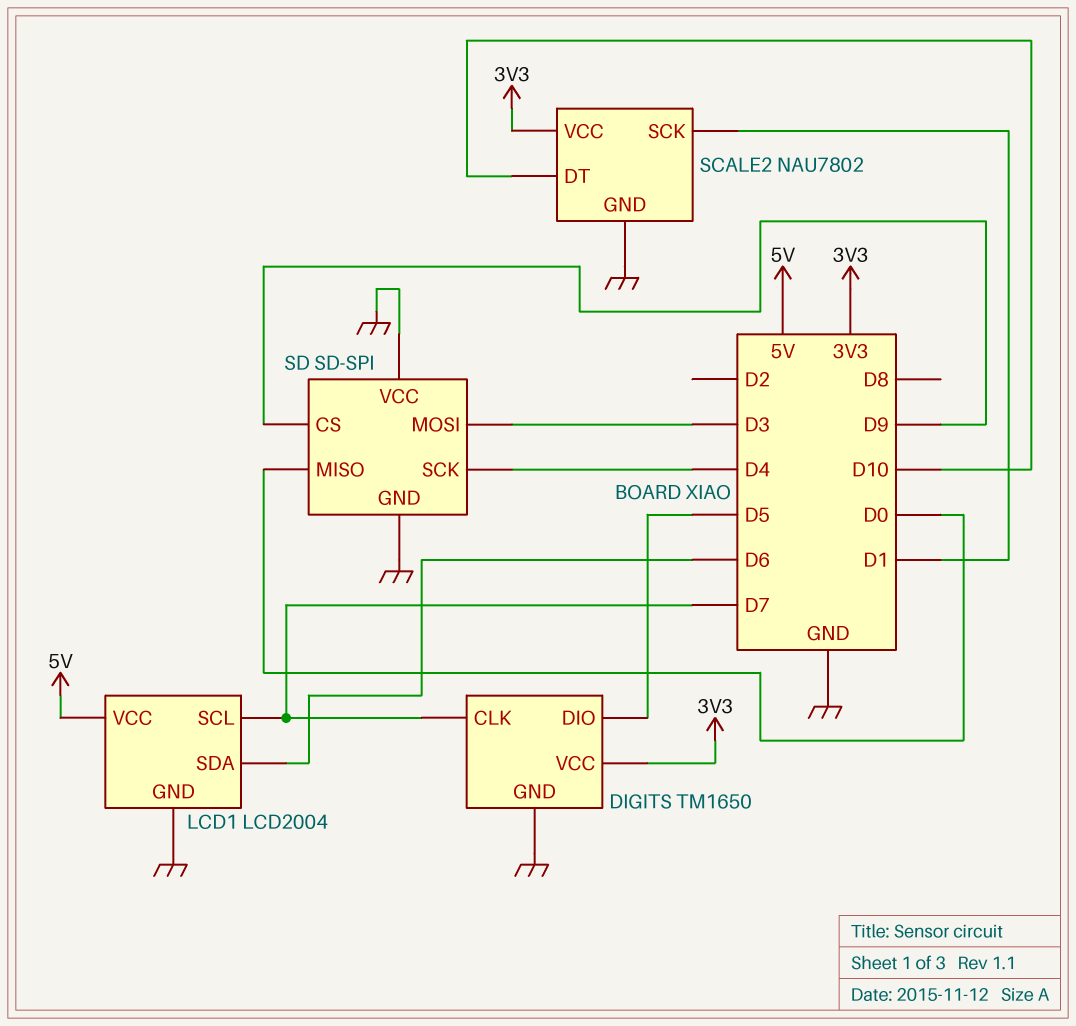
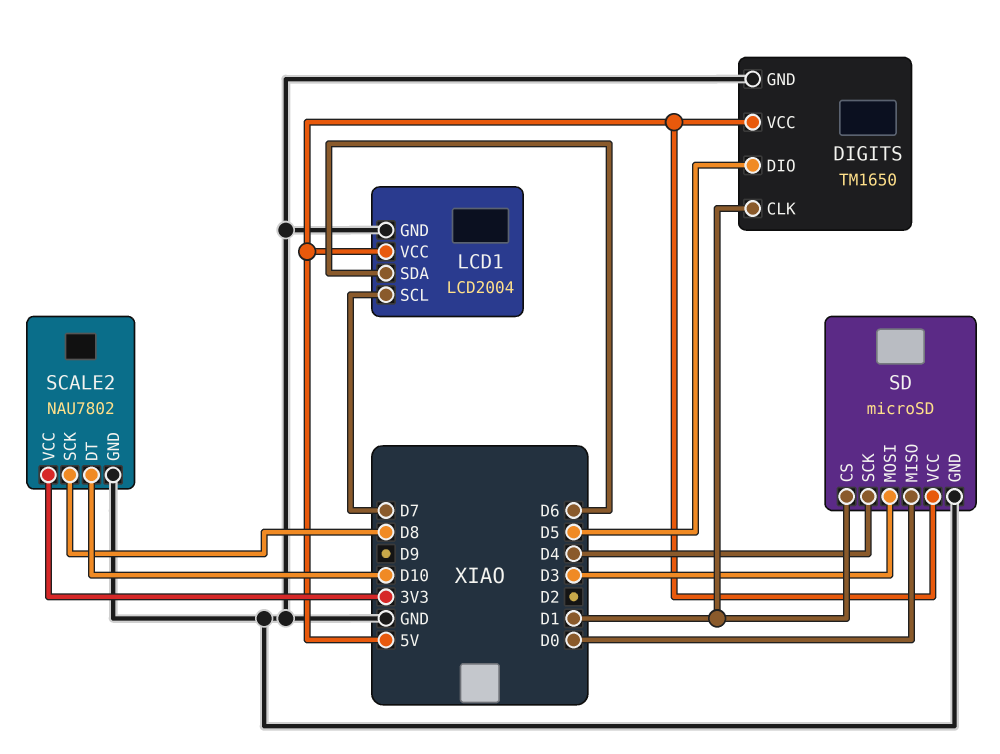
DIGITS pin CLK: D7 -> D1
DIGITS pin VCC: 3V3 -> 5V
SCALE2 pin SCK: D1 -> D8
SD: SD-SPI -> microSD
SD pin CS: D9 -> D1
SD pin VCC: GND -> 5V

